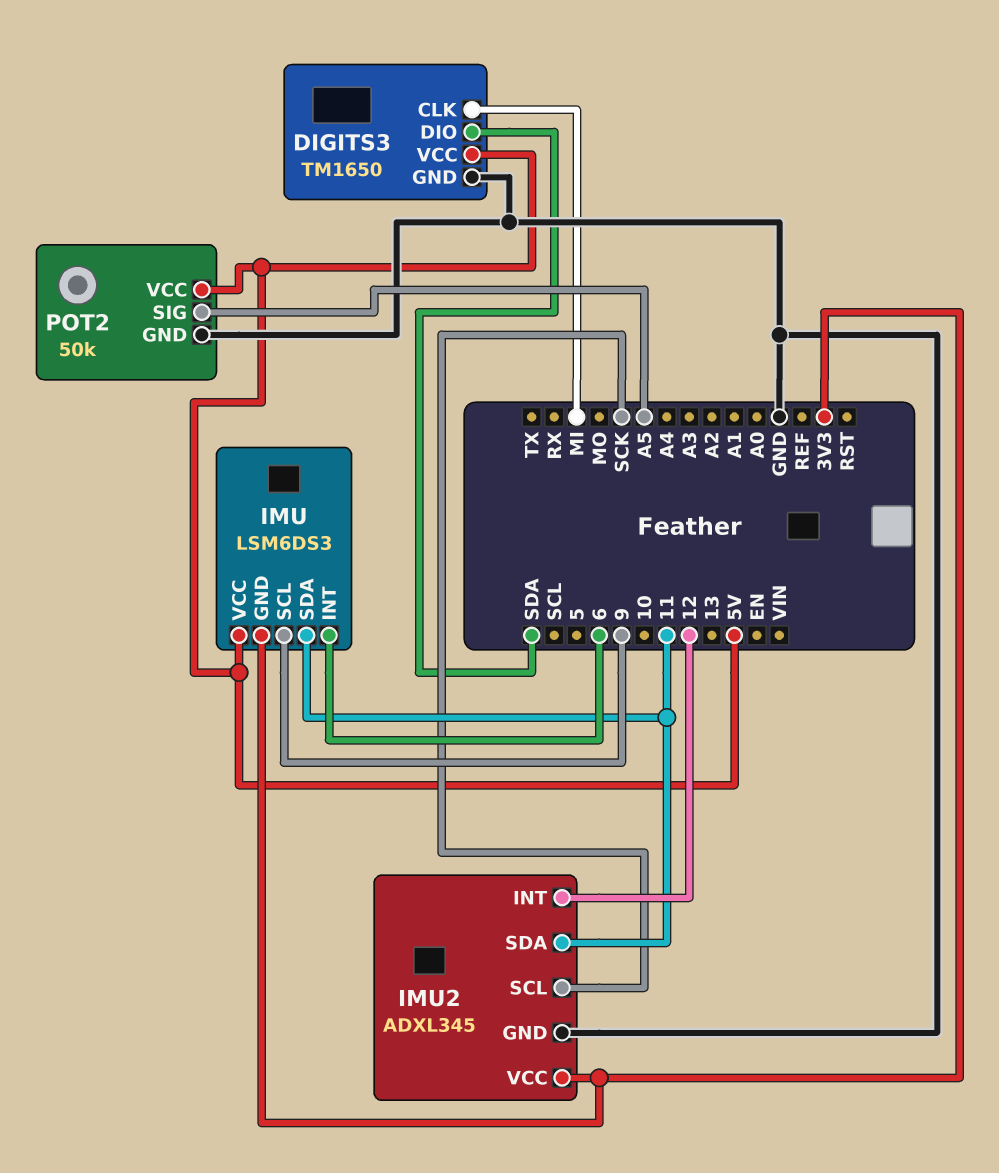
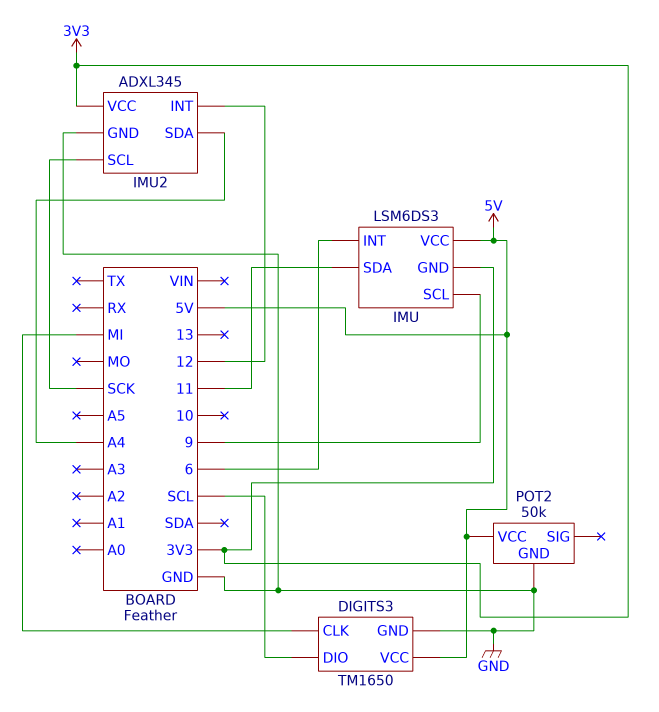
DIGITS3 pin DIO: SDA -> SCL
IMU2 pin SDA: 11 -> A4
POT2 pin SIG: A5 -> none

